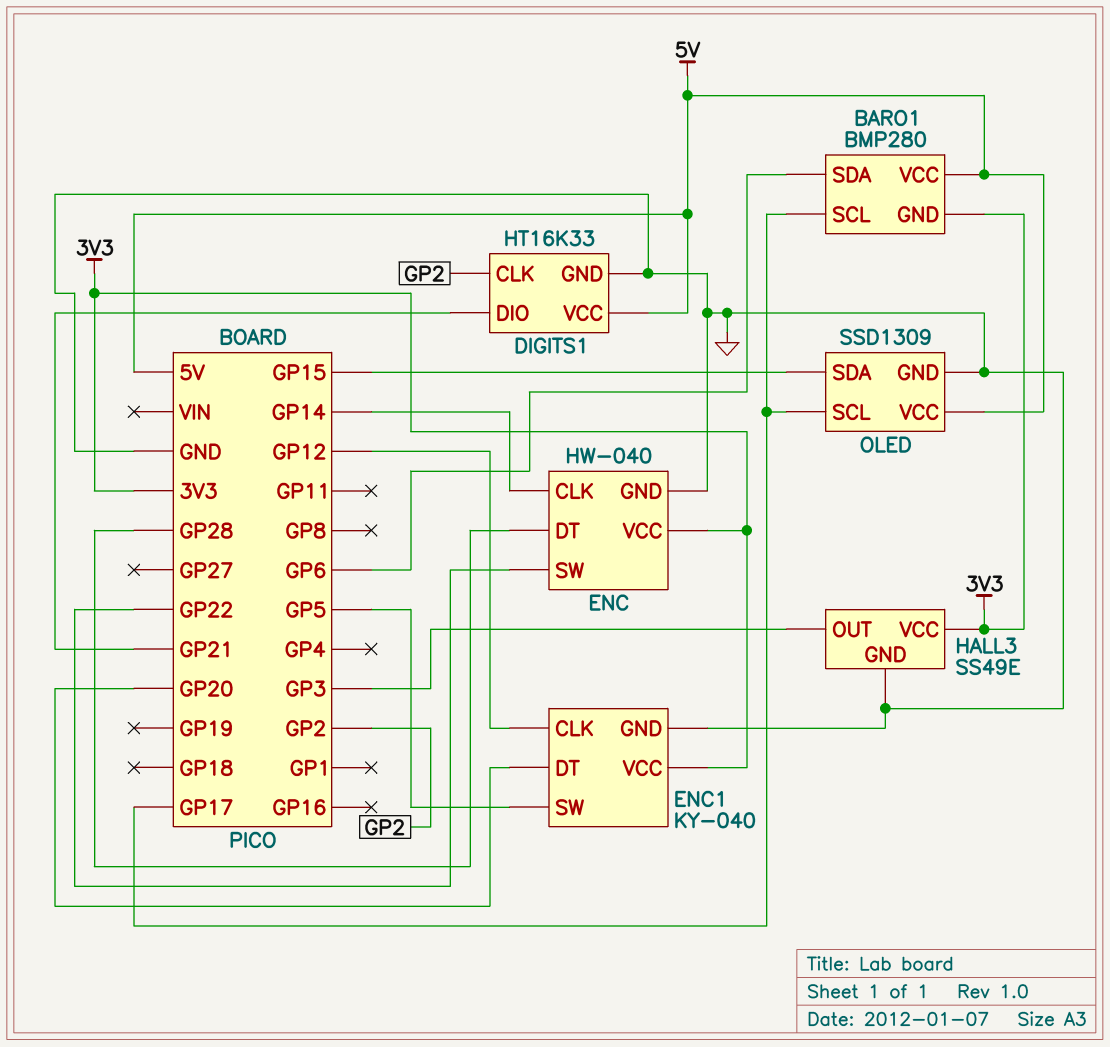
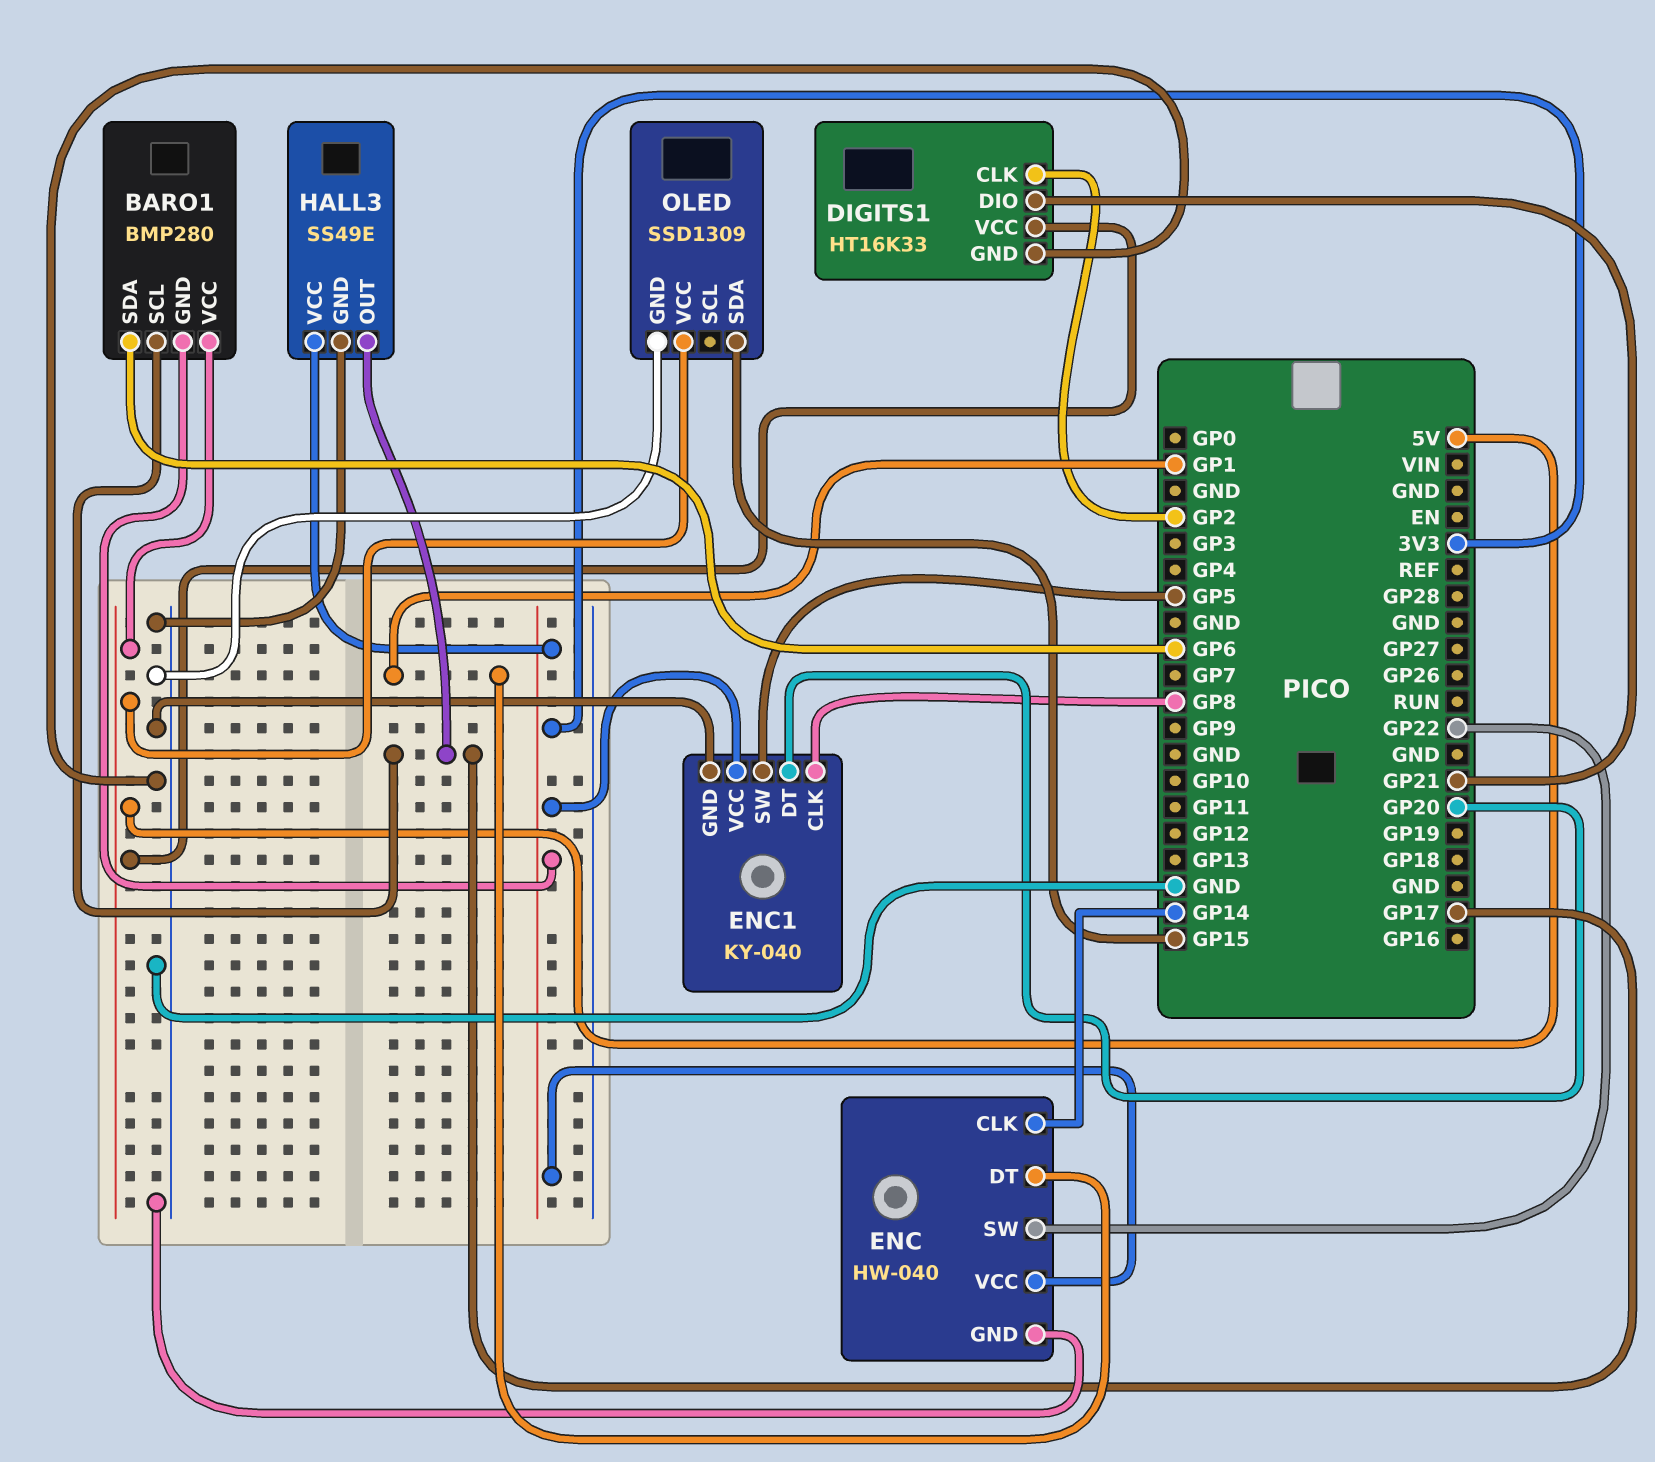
ENC pin DT: GP28 -> GP1
ENC1 pin CLK: GP12 -> GP8
HALL3 pin OUT: GP3 -> GP17
OLED pin SCL: GP17 -> none

